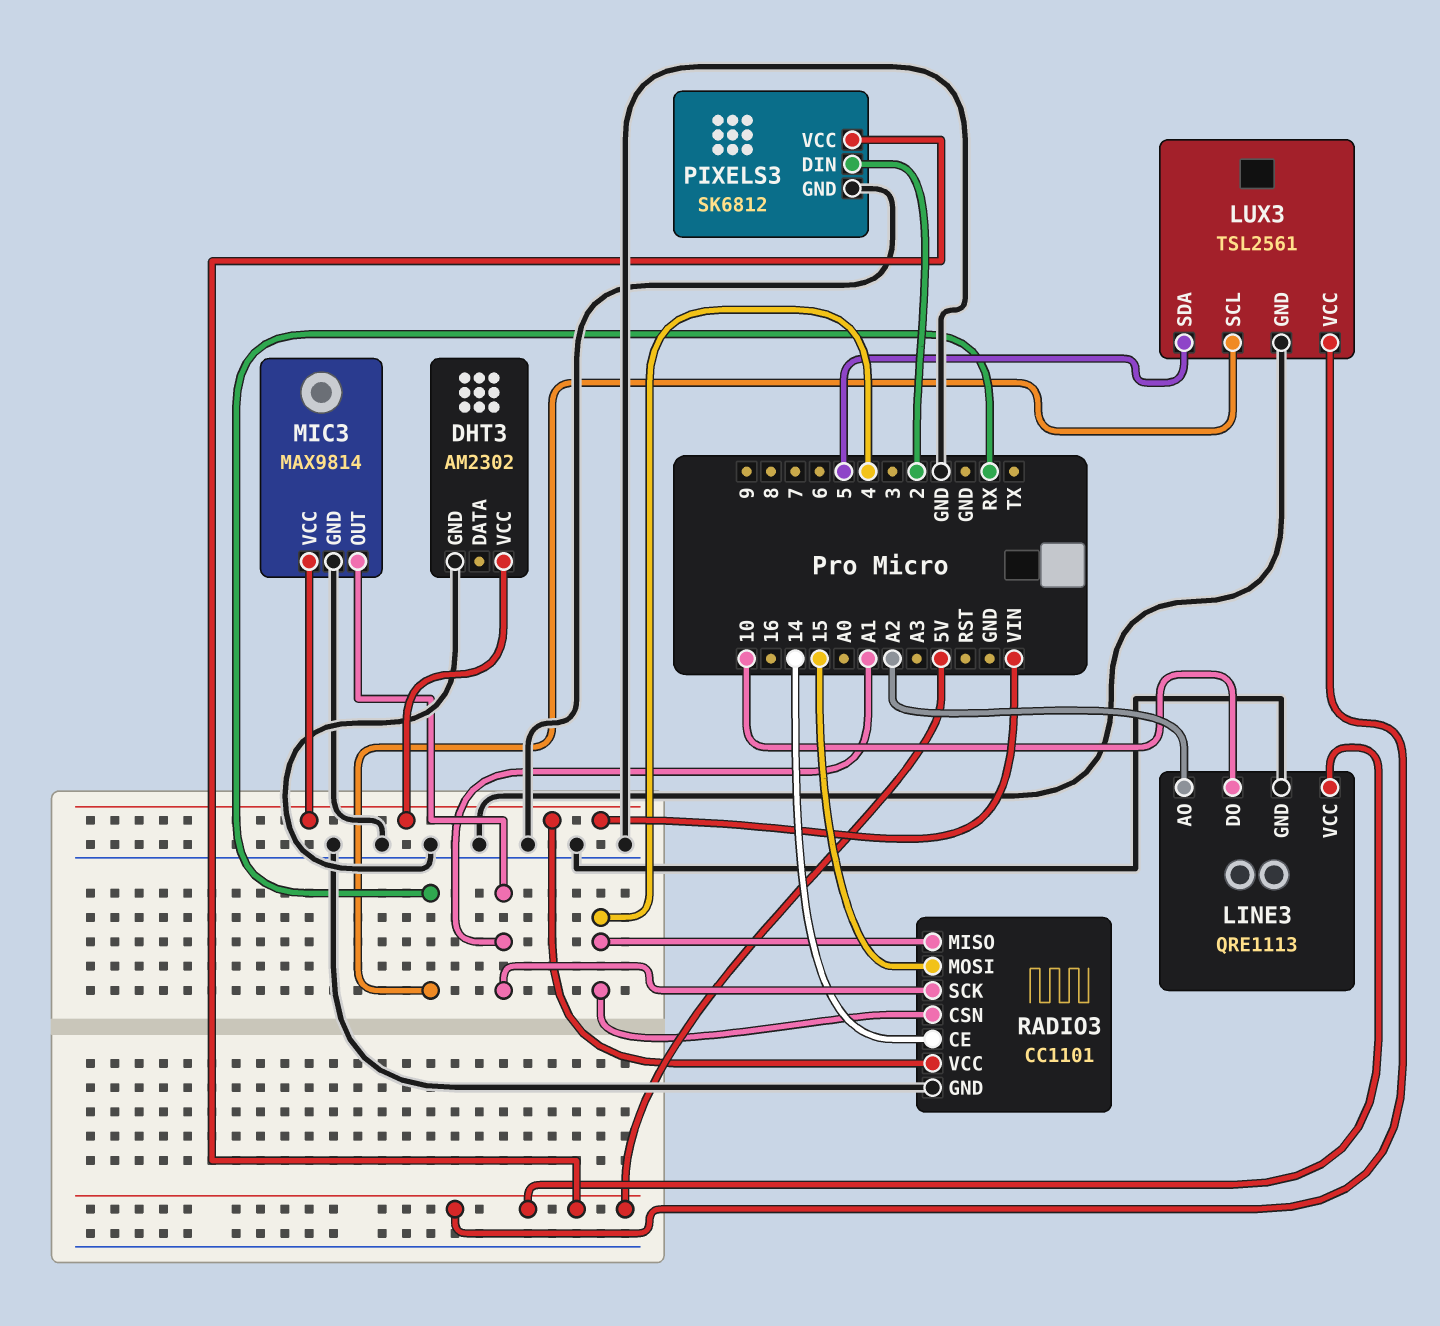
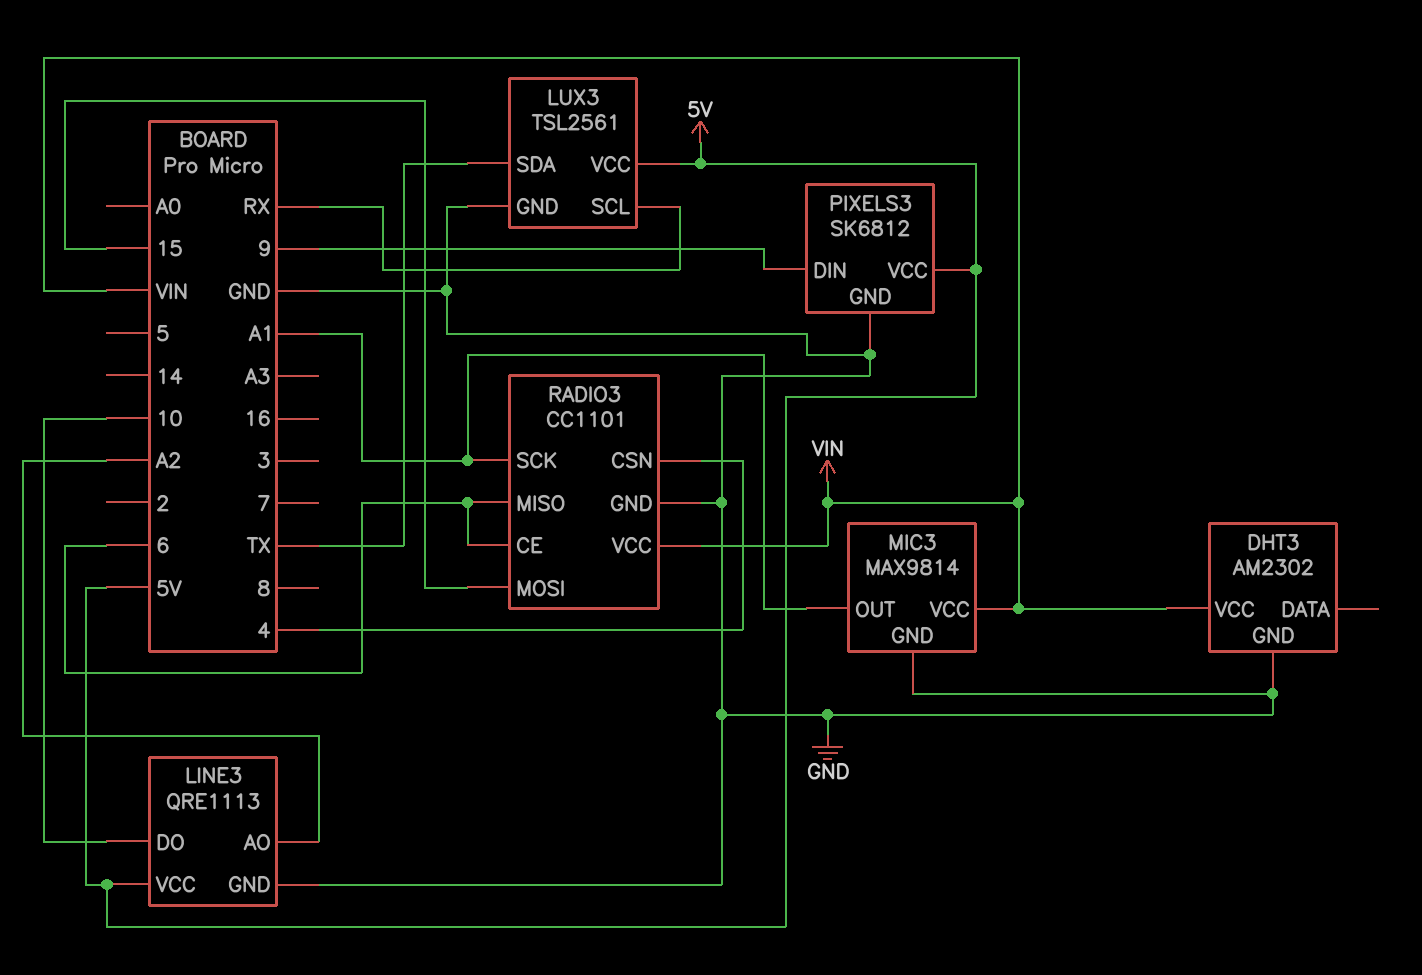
LUX3 pin SDA: 5 -> TX
PIXELS3 pin DIN: 2 -> 9
RADIO3 pin CE: 14 -> 6
RADIO3 pin MISO: 4 -> 6

